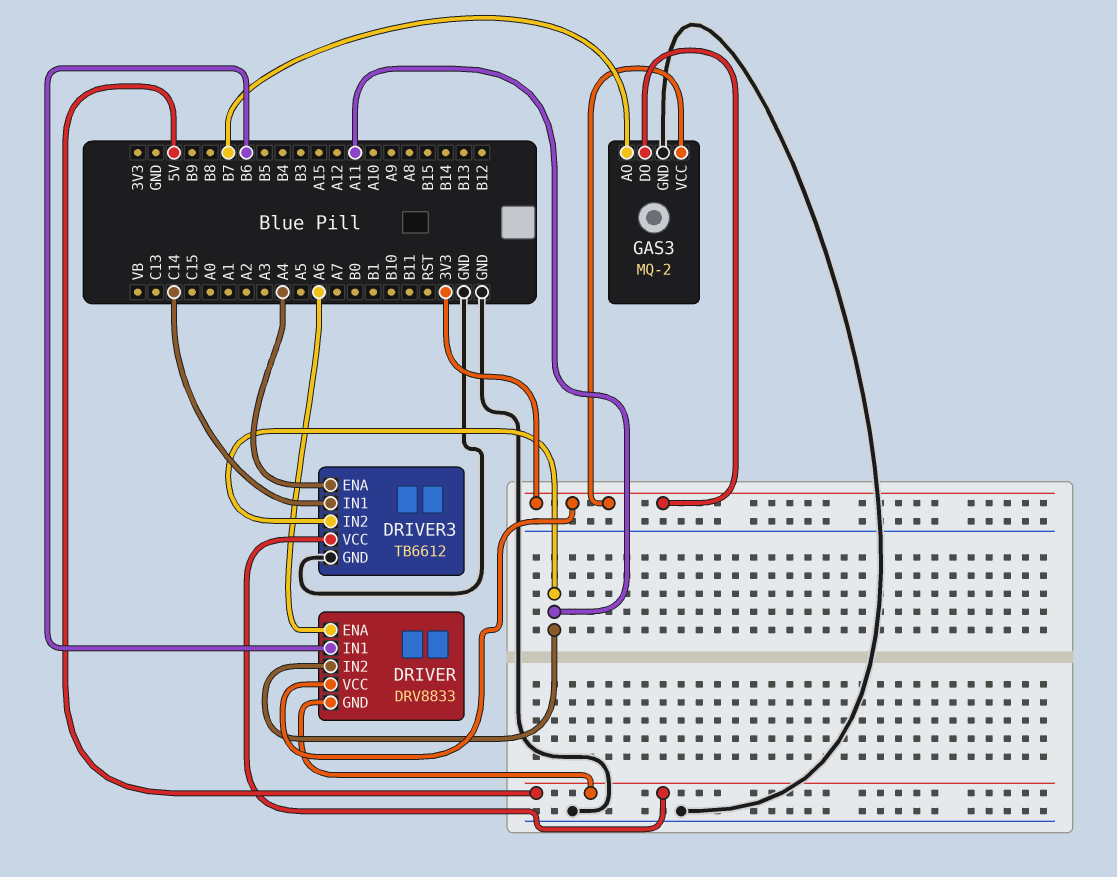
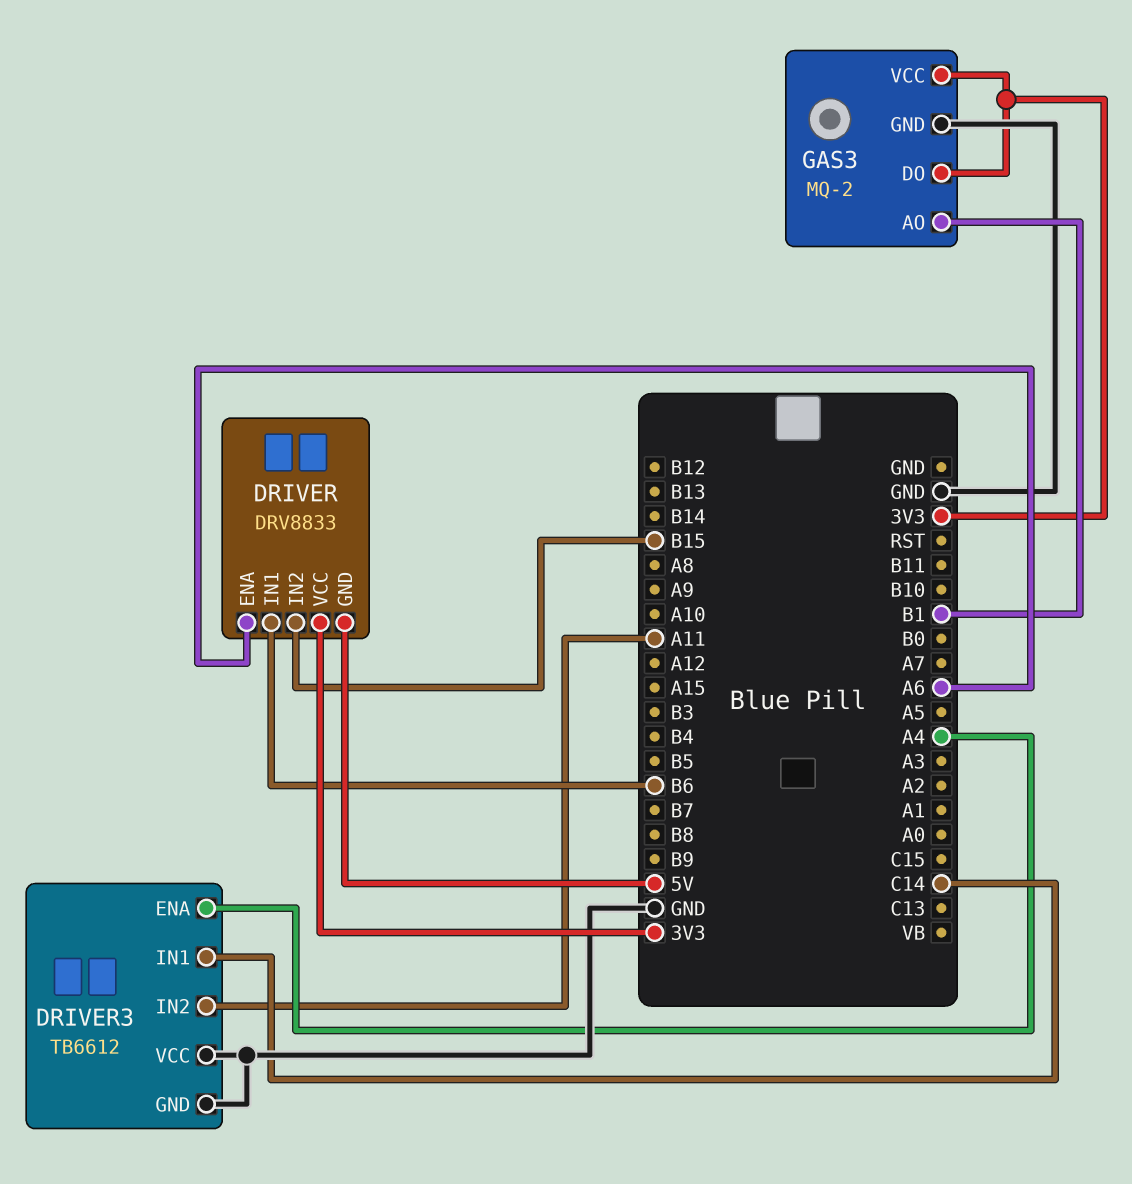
DRIVER pin IN2: A11 -> B15
DRIVER3 pin VCC: 5V -> GND
GAS3 pin AO: B7 -> B1

